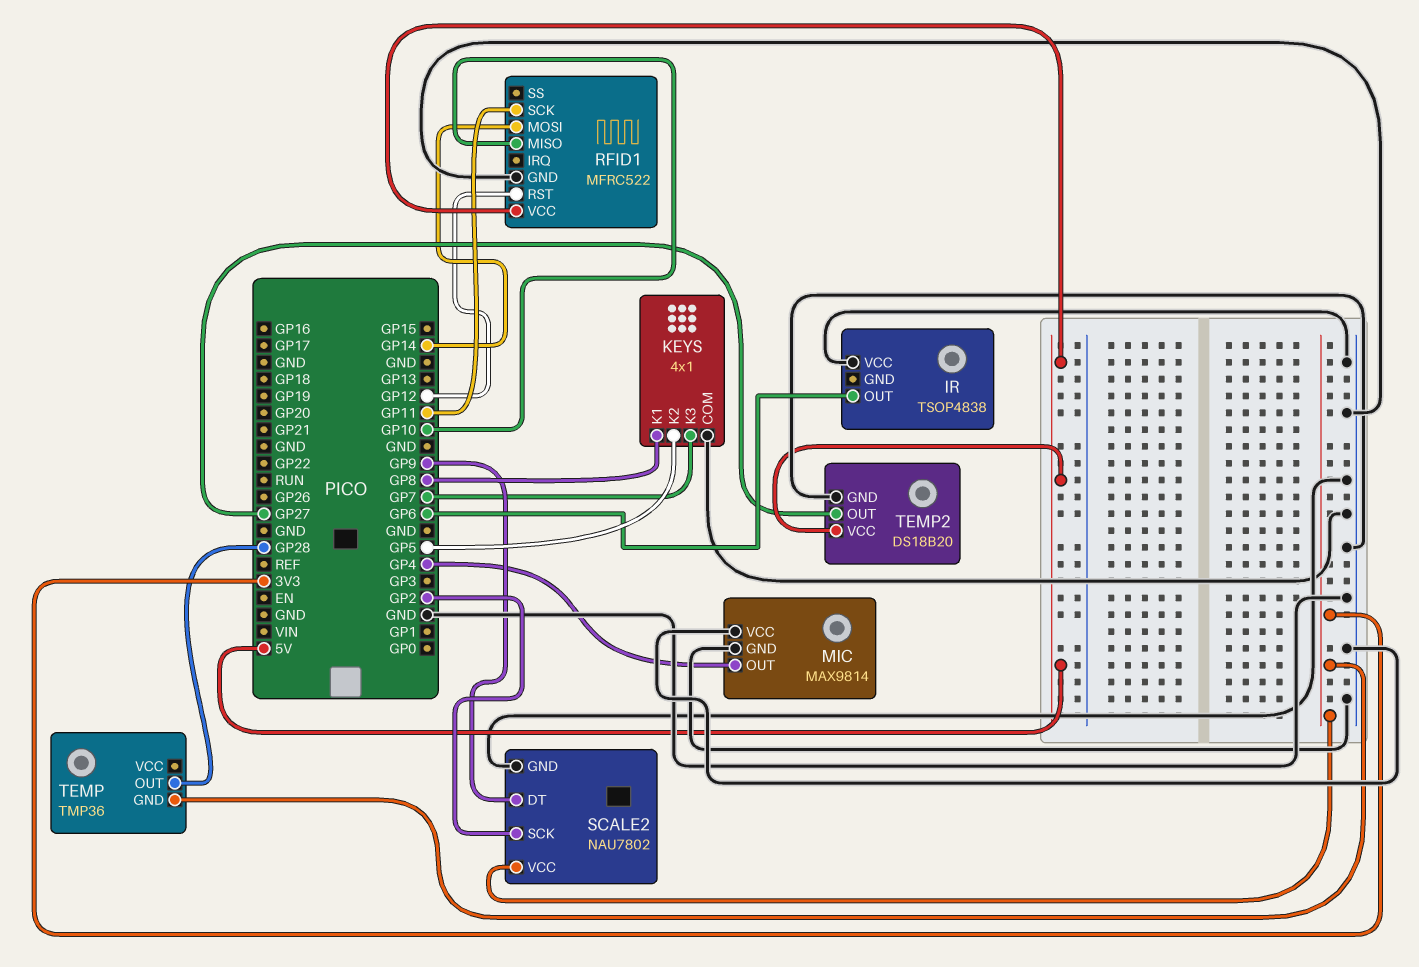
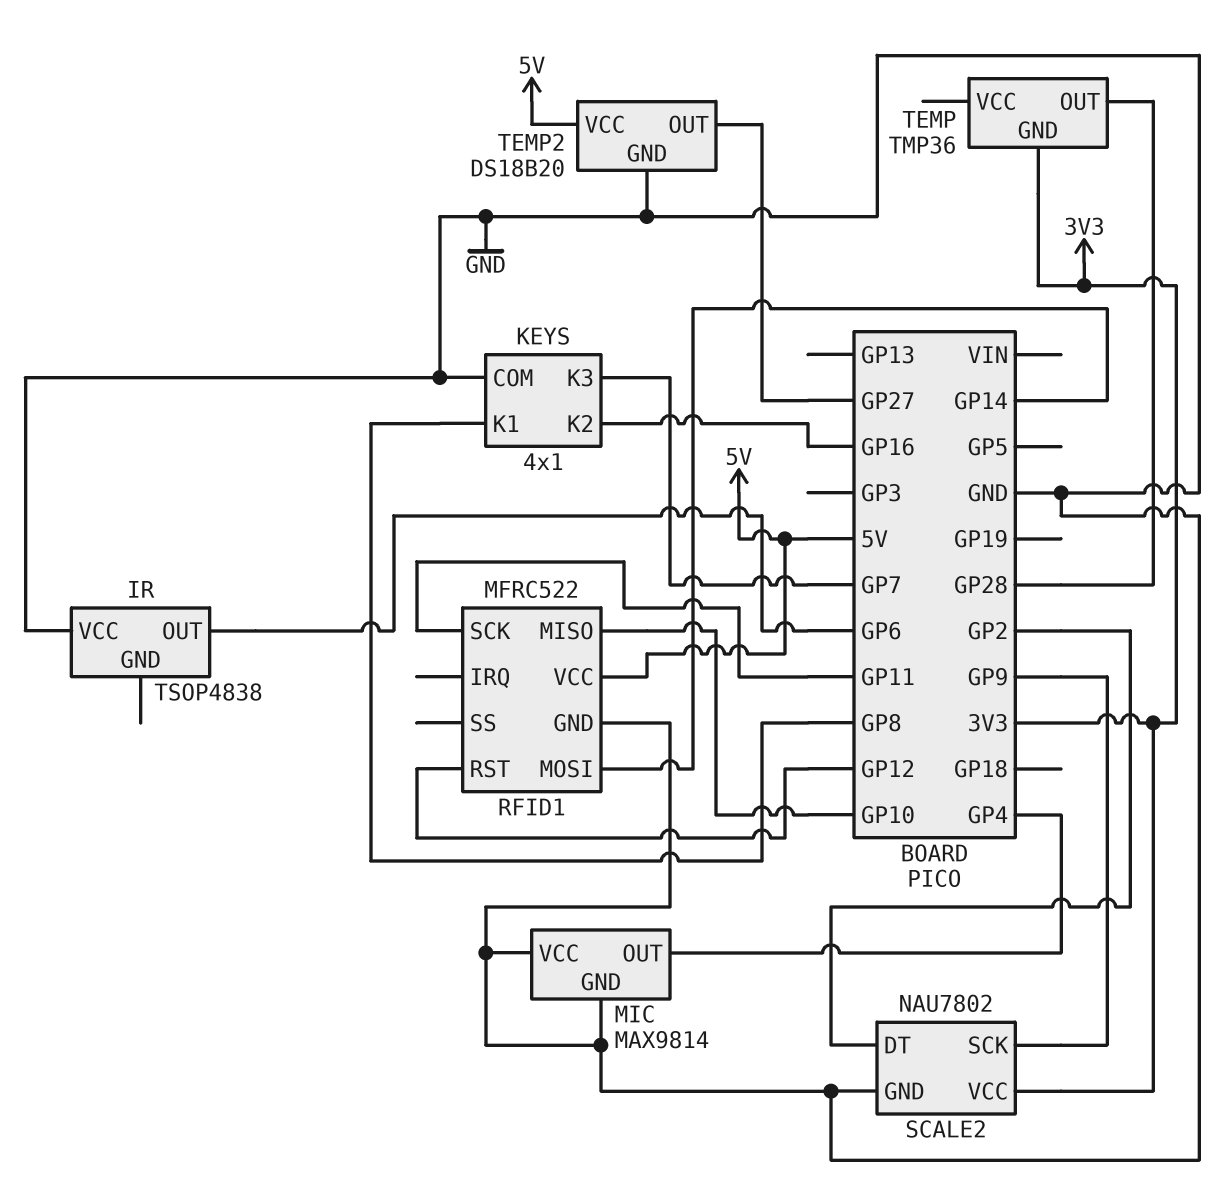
KEYS pin K2: GP5 -> GP16
SCALE2 pin DT: GP9 -> GP2
SCALE2 pin SCK: GP2 -> GP9

